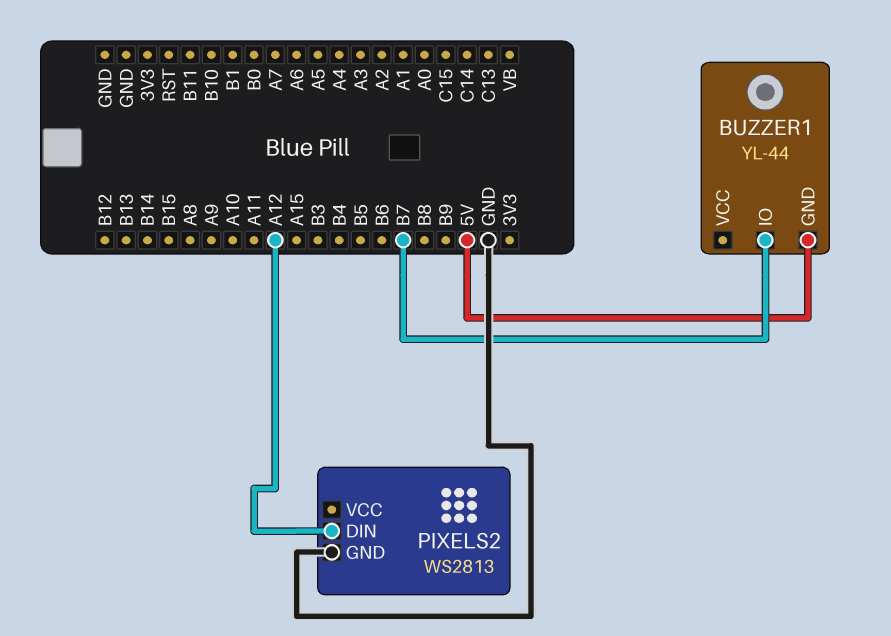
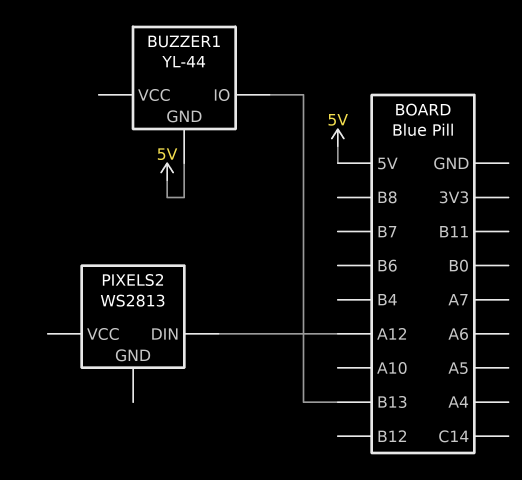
BUZZER1 pin IO: B7 -> B13
PIXELS2 pin GND: GND -> none

